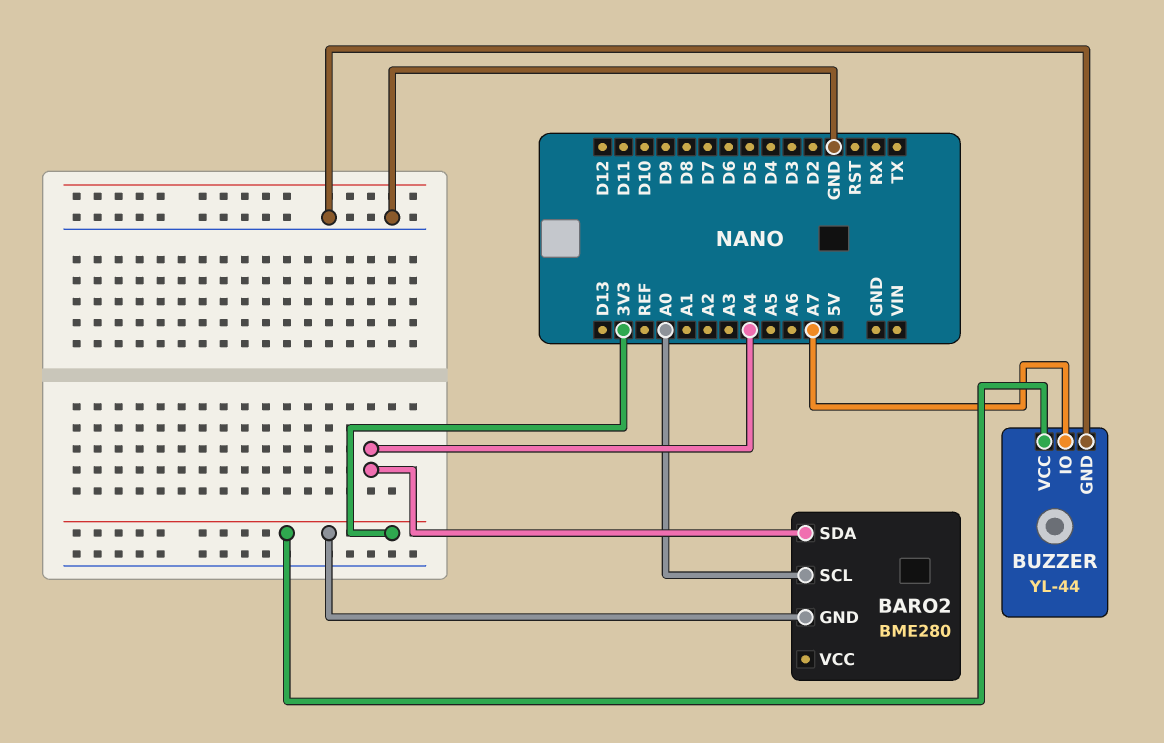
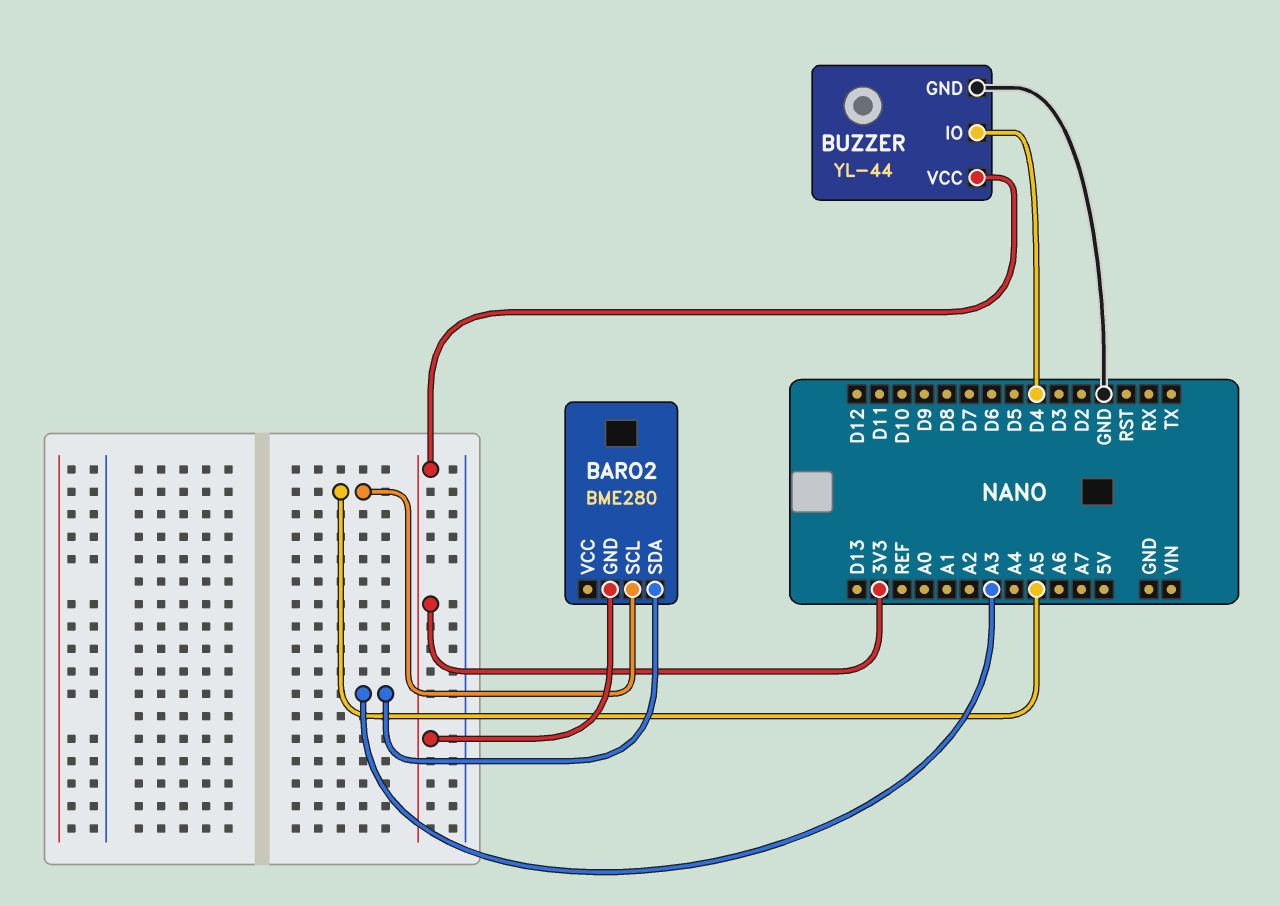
BARO2 pin SCL: A0 -> A5
BARO2 pin SDA: A4 -> A3
BUZZER pin IO: A7 -> D4

